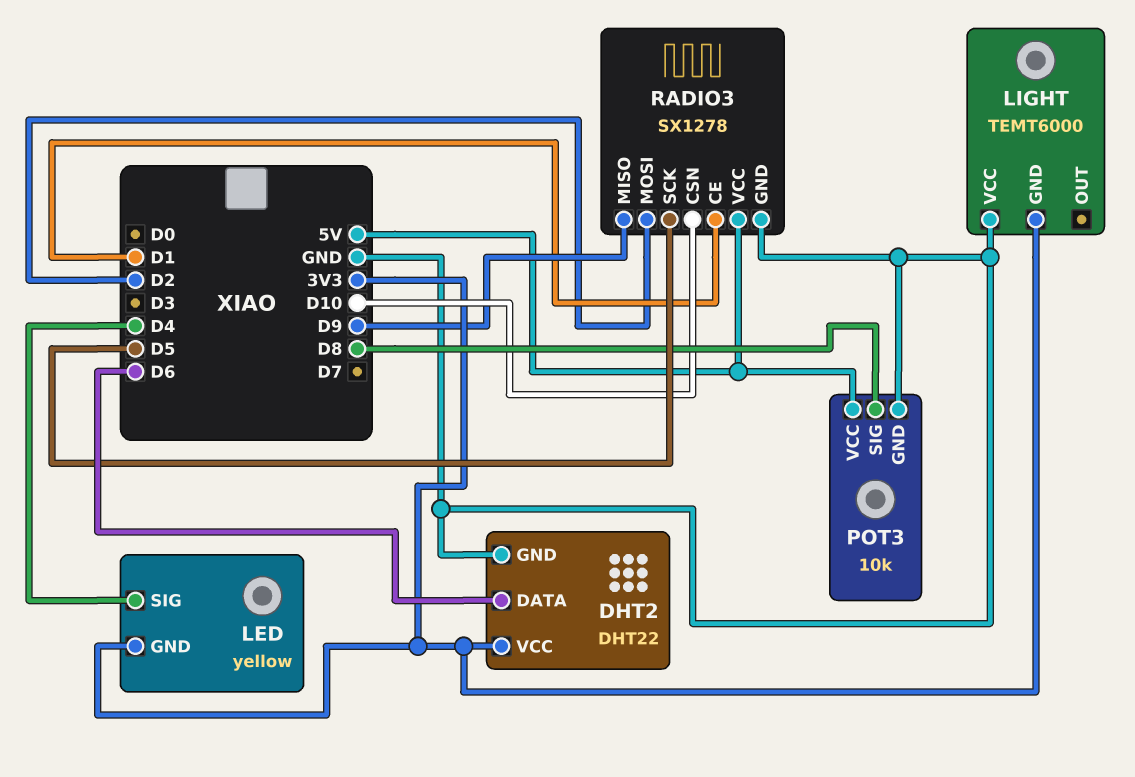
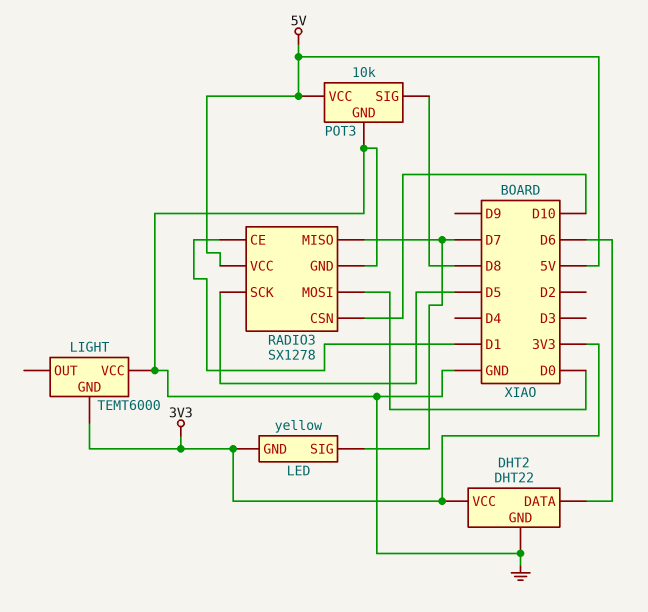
LED pin SIG: D4 -> D7
RADIO3 pin MISO: D9 -> D7
RADIO3 pin MOSI: D2 -> D0

